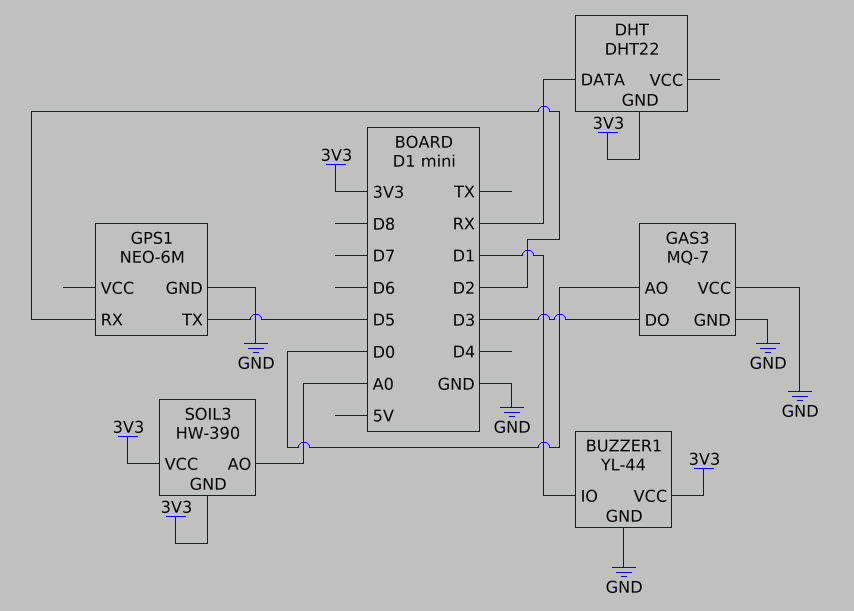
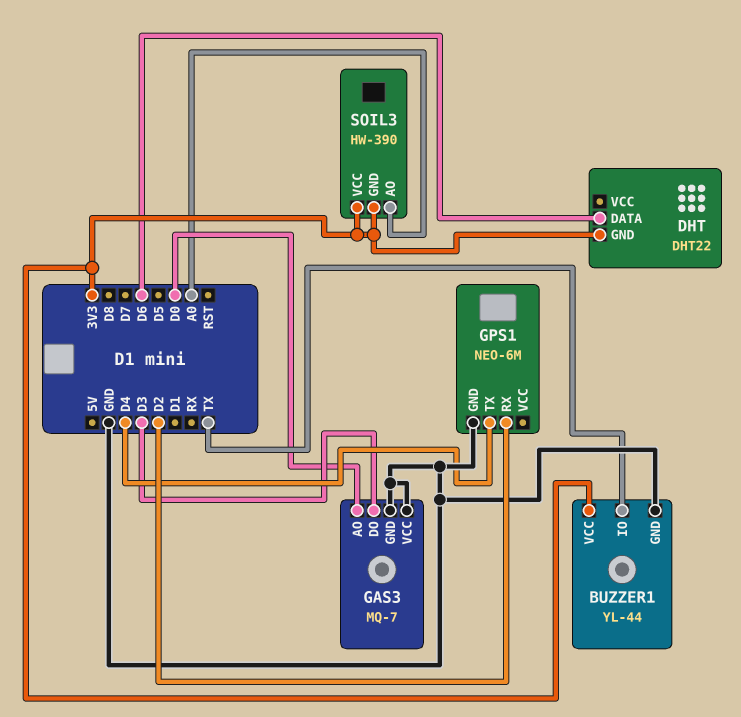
BUZZER1 pin IO: D1 -> TX
DHT pin DATA: RX -> D6
GPS1 pin TX: D5 -> D4

